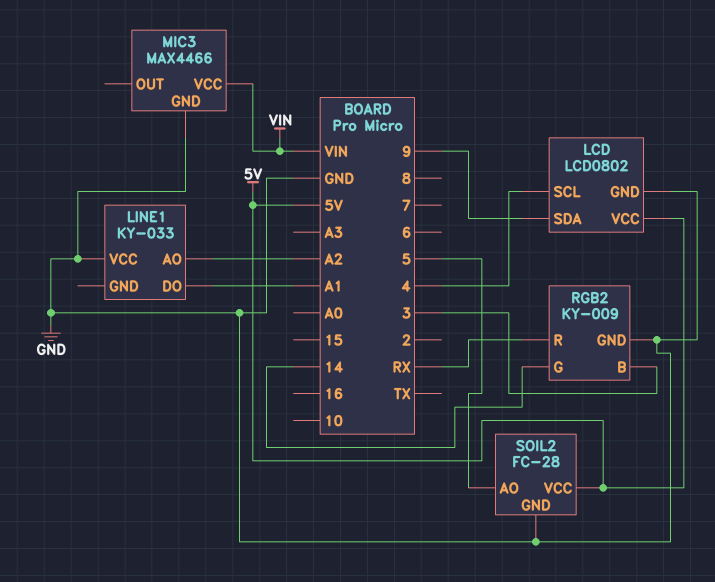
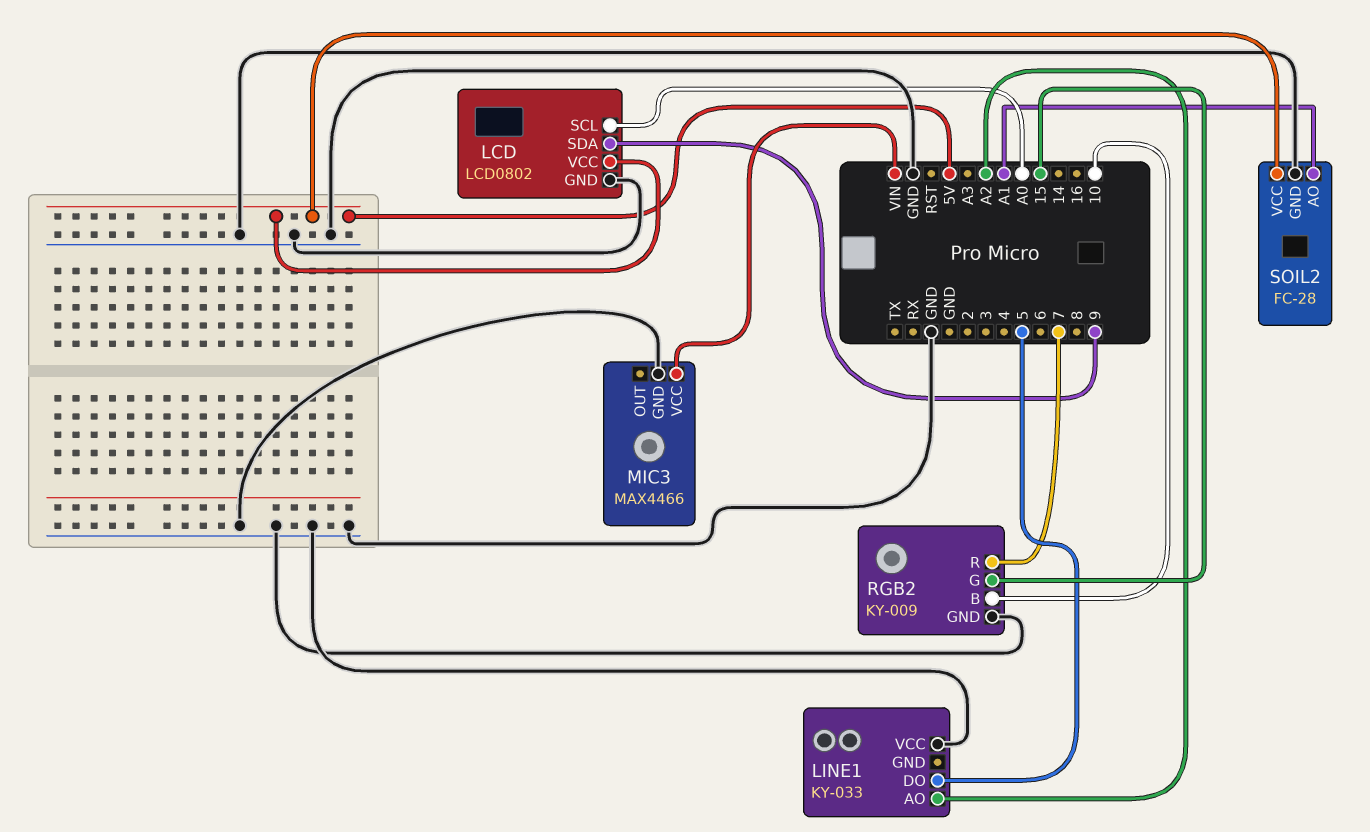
LCD pin SCL: 4 -> A0
LINE1 pin DO: A1 -> 5
RGB2 pin B: 3 -> 10
RGB2 pin G: 14 -> 15
RGB2 pin R: RX -> 7
SOIL2 pin AO: 5 -> A1

